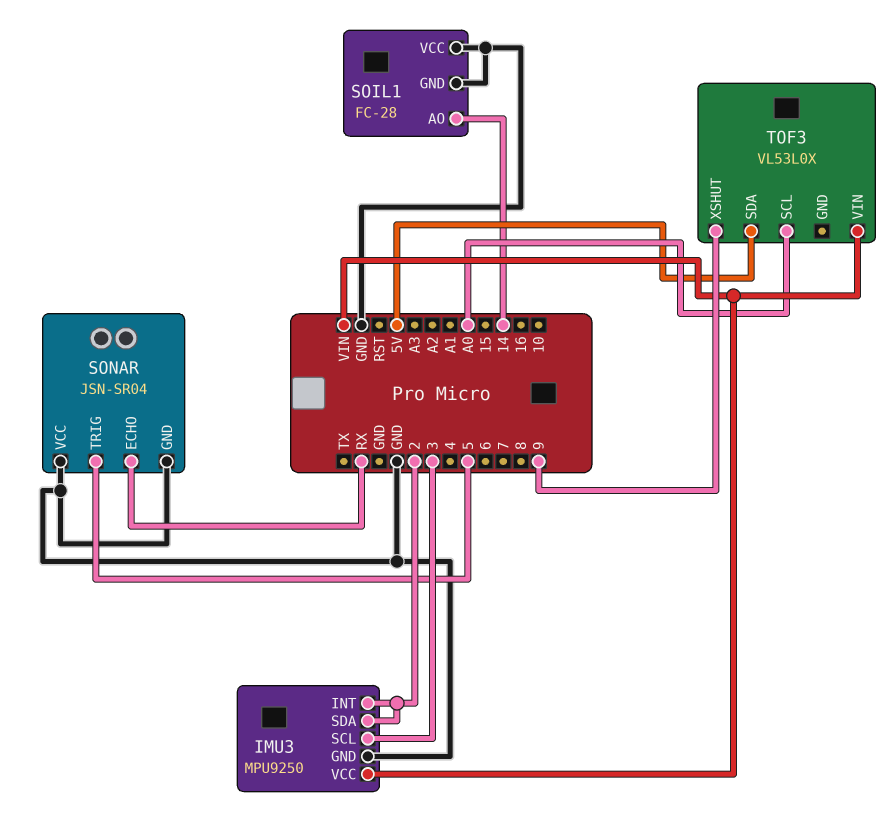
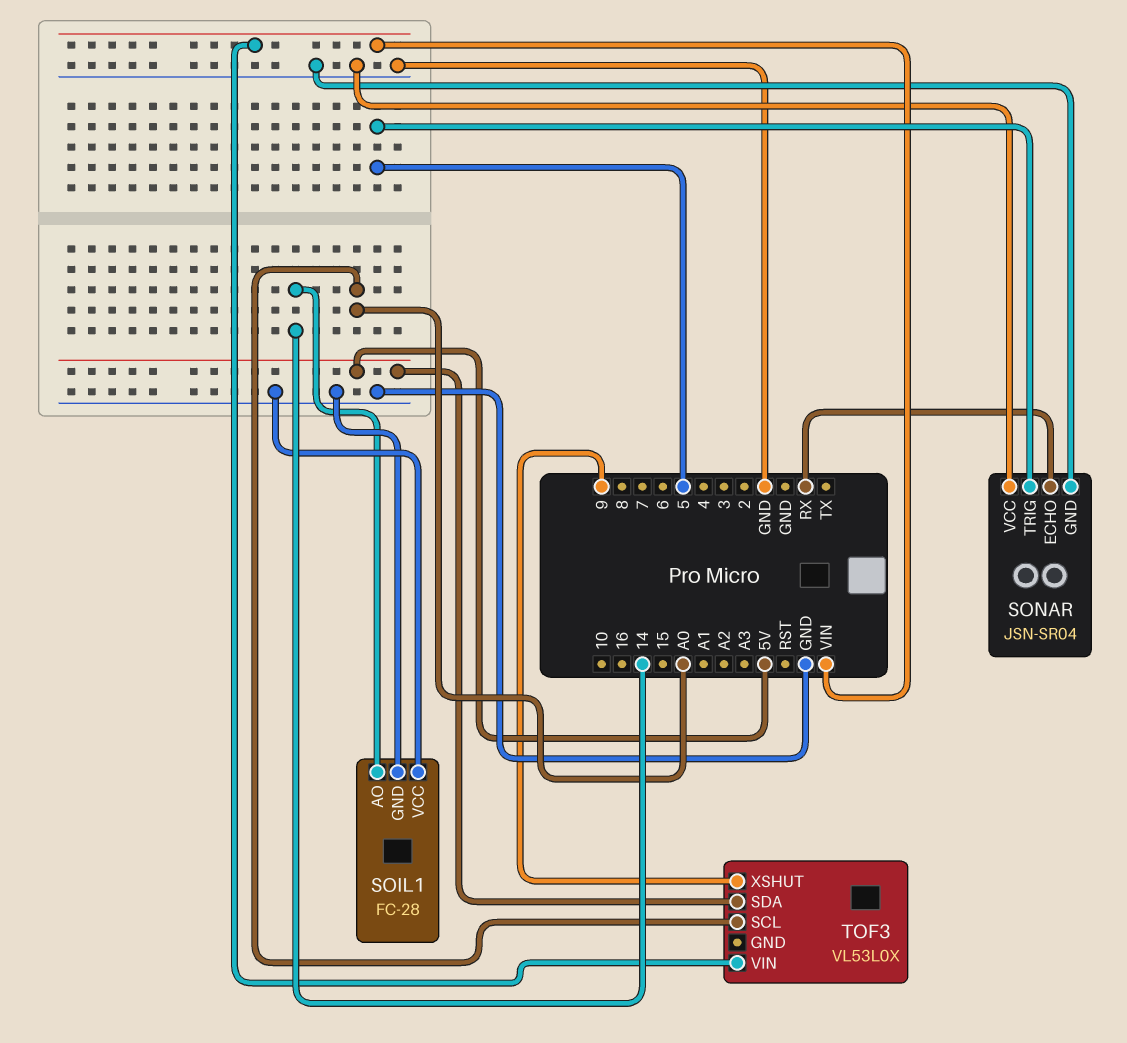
IMU3: MPU9250 -> none
IMU3 pin GND: GND -> none
IMU3 pin INT: 2 -> none
IMU3 pin SCL: 3 -> none
IMU3 pin SDA: 2 -> none
IMU3 pin VCC: VIN -> none

